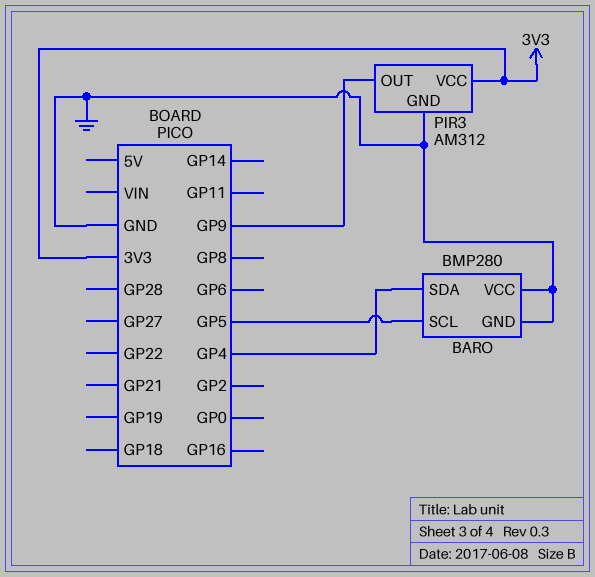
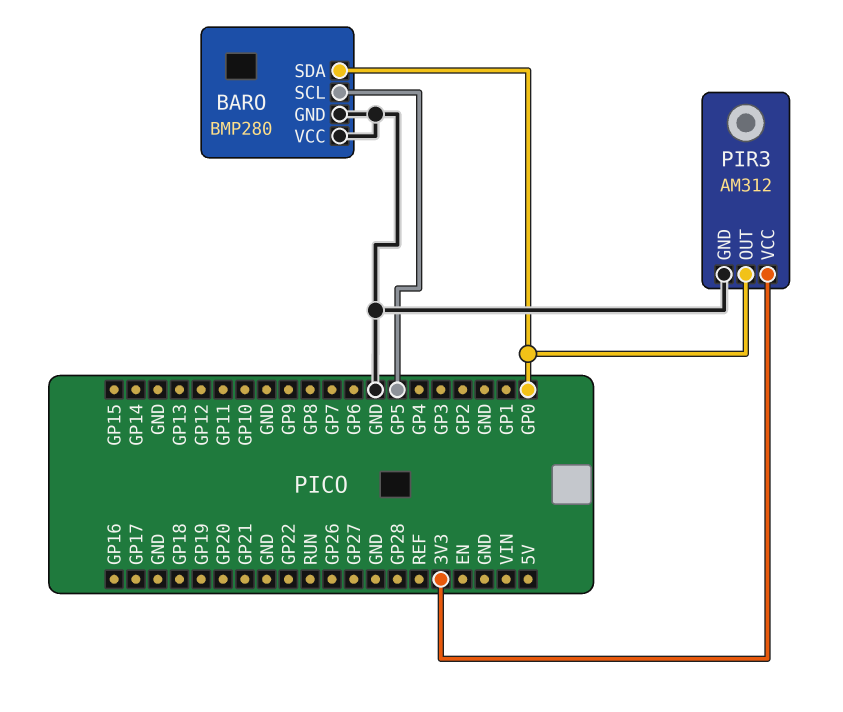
BARO pin SDA: GP4 -> GP0
PIR3 pin OUT: GP9 -> GP0

